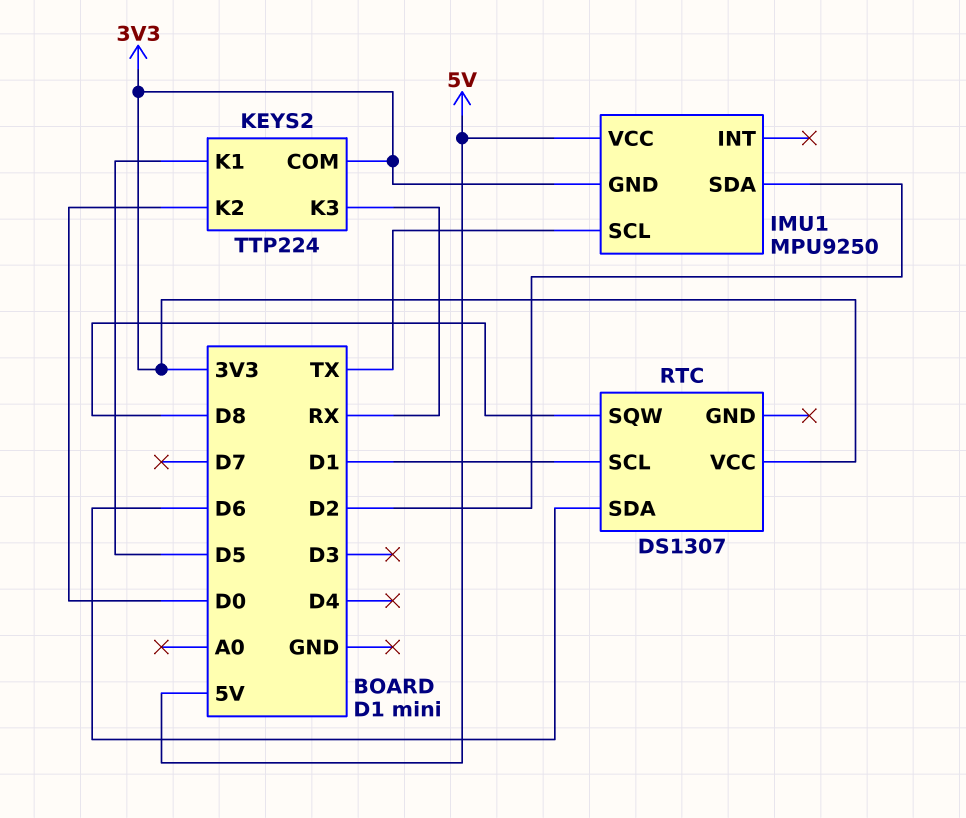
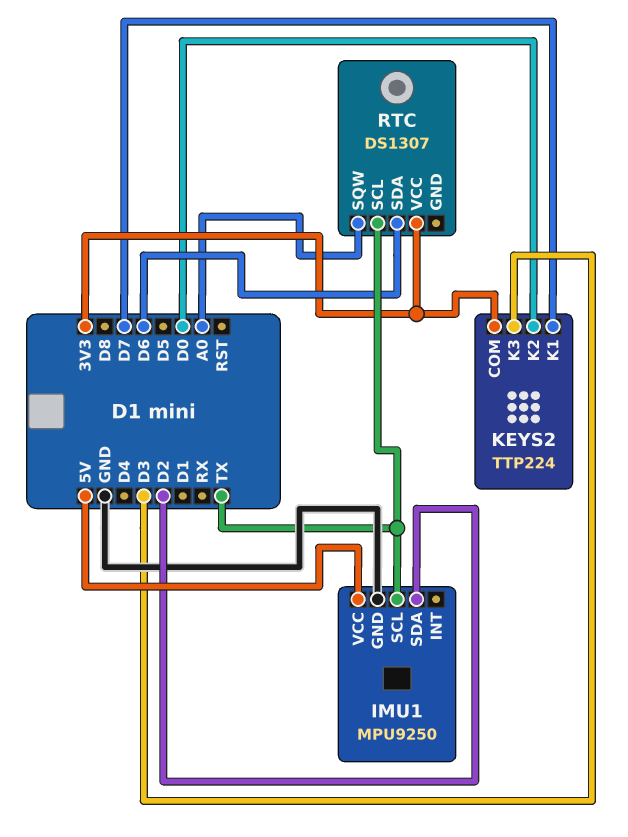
IMU1 pin GND: 3V3 -> GND
KEYS2 pin K1: D5 -> D7
KEYS2 pin K3: RX -> D3
RTC pin SCL: D1 -> TX
RTC pin SQW: D8 -> A0

